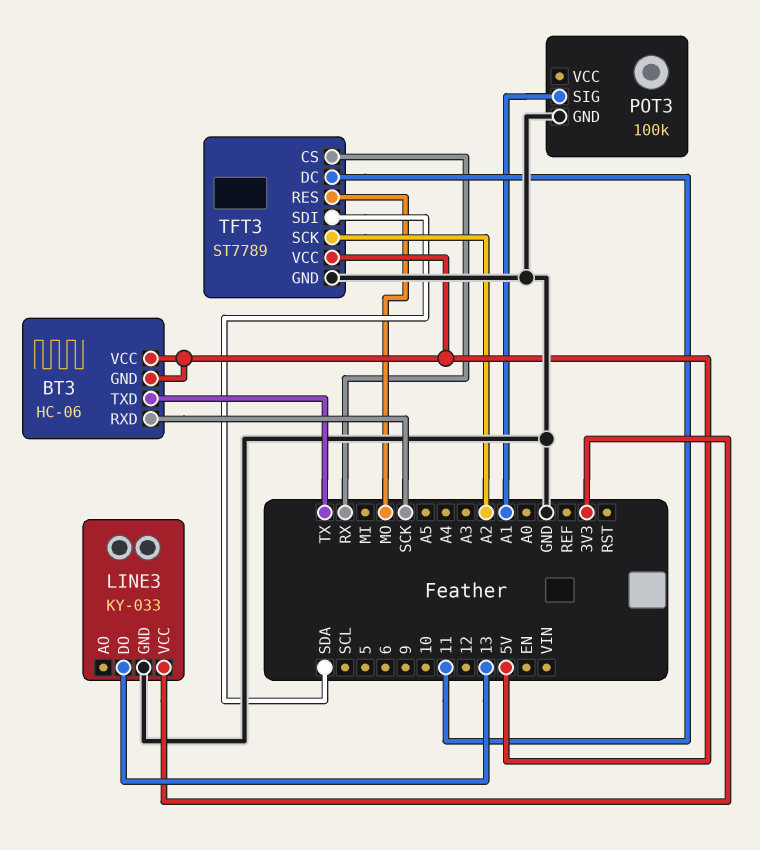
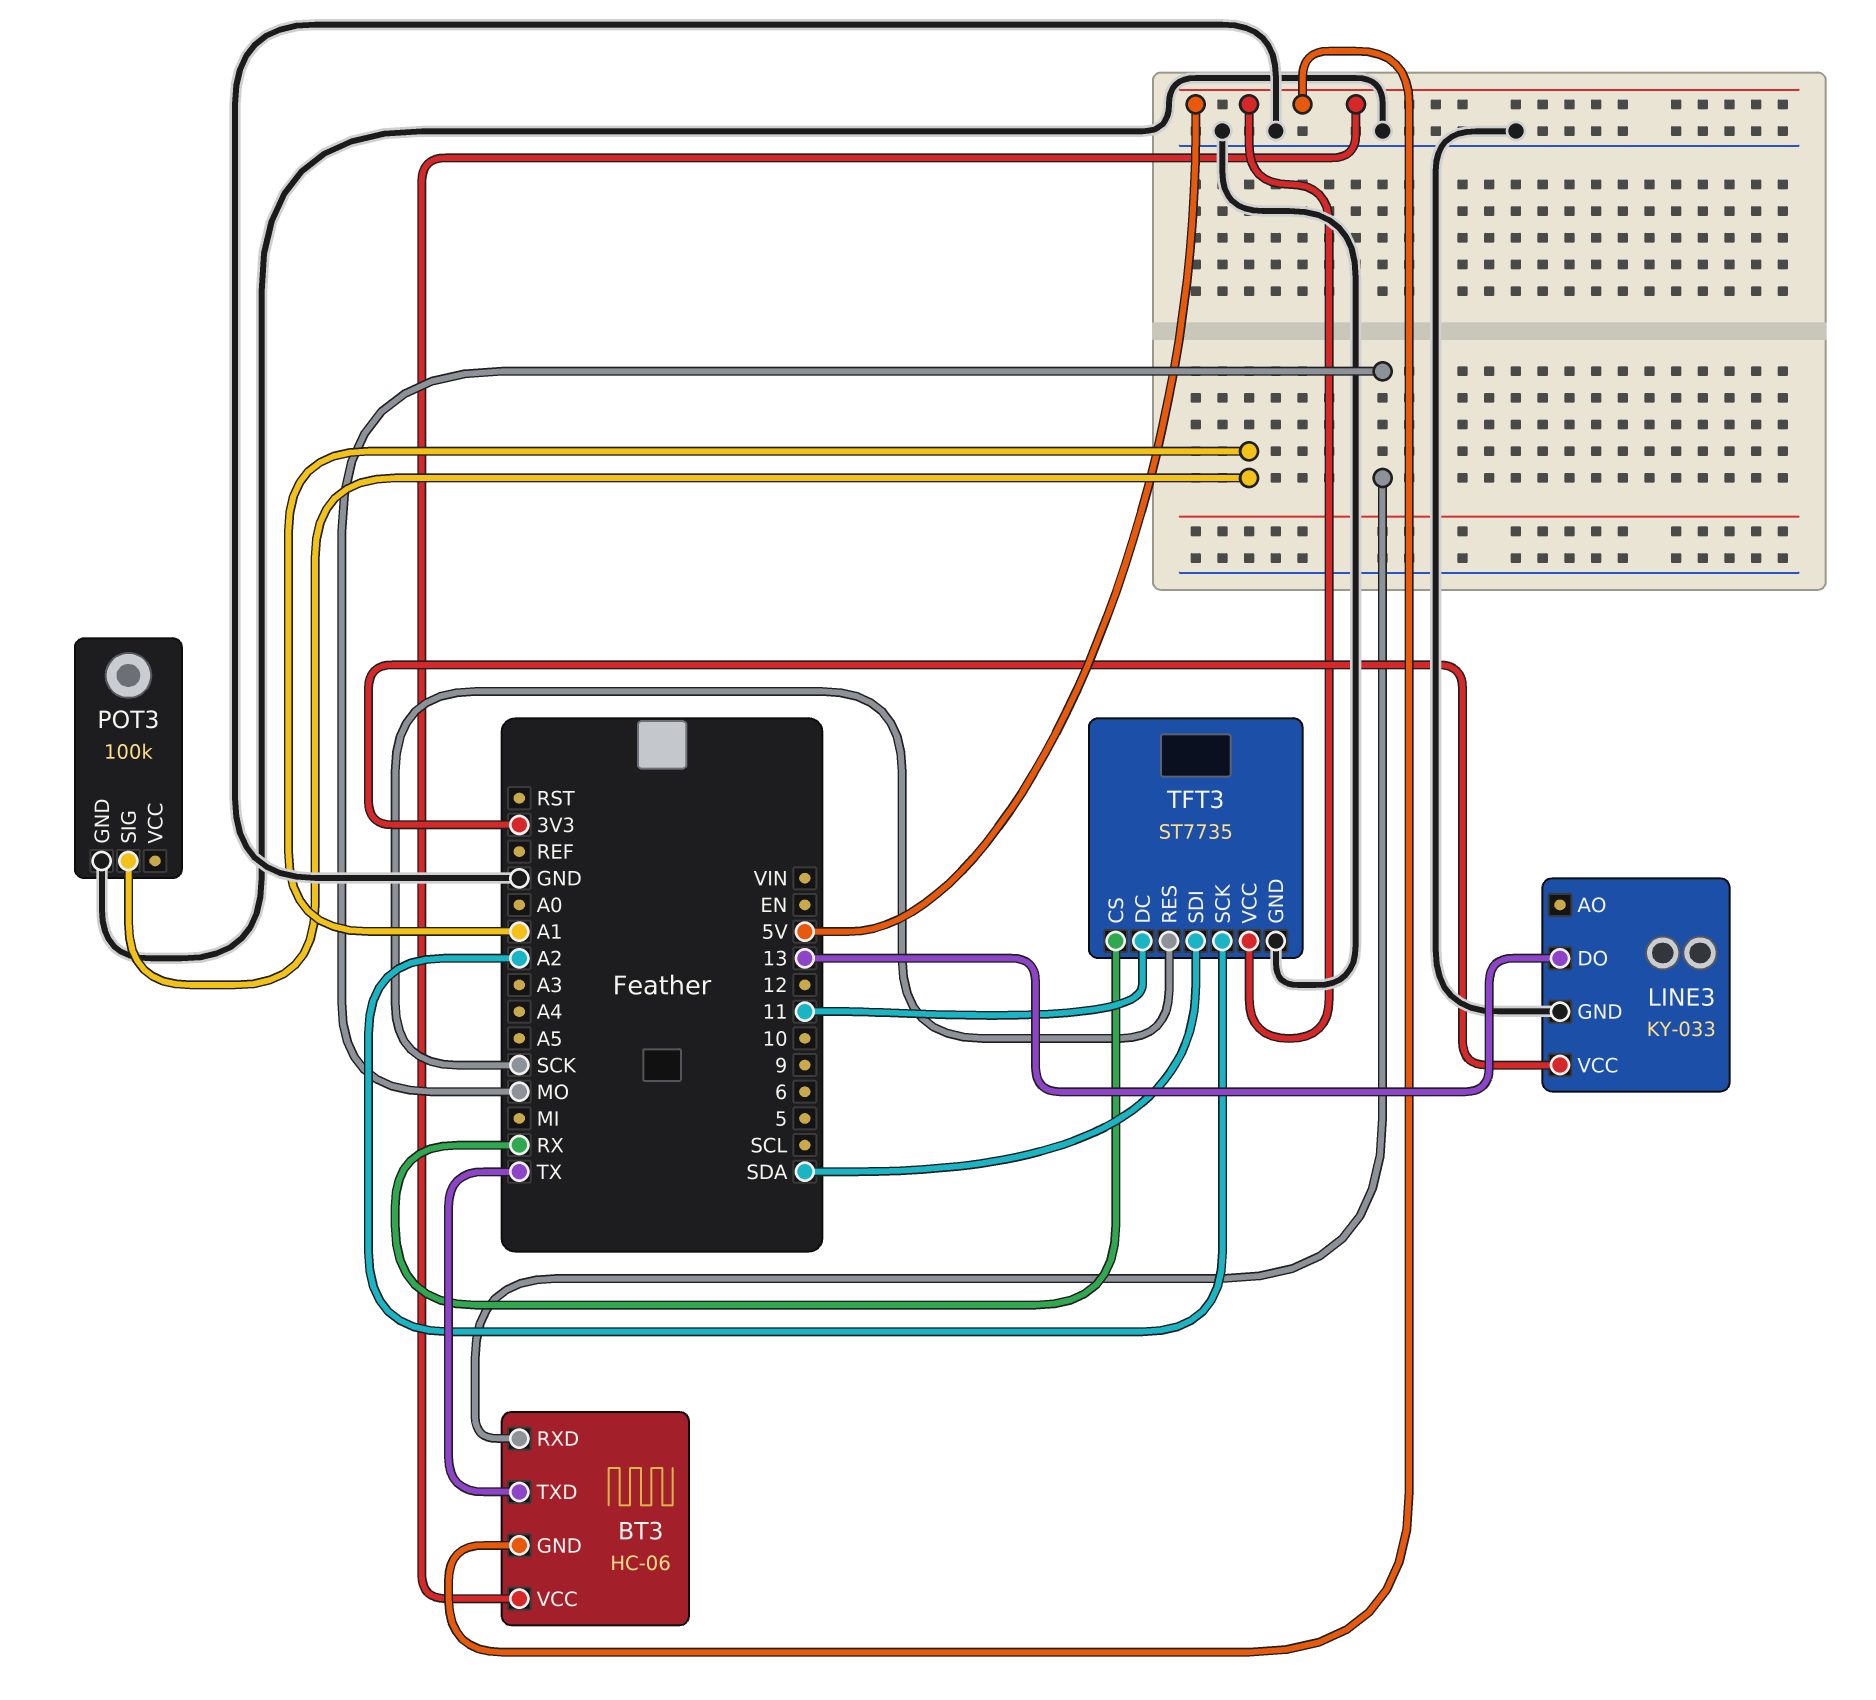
BT3 pin RXD: SCK -> MO
TFT3: ST7789 -> ST7735
TFT3 pin RES: MO -> SCK

